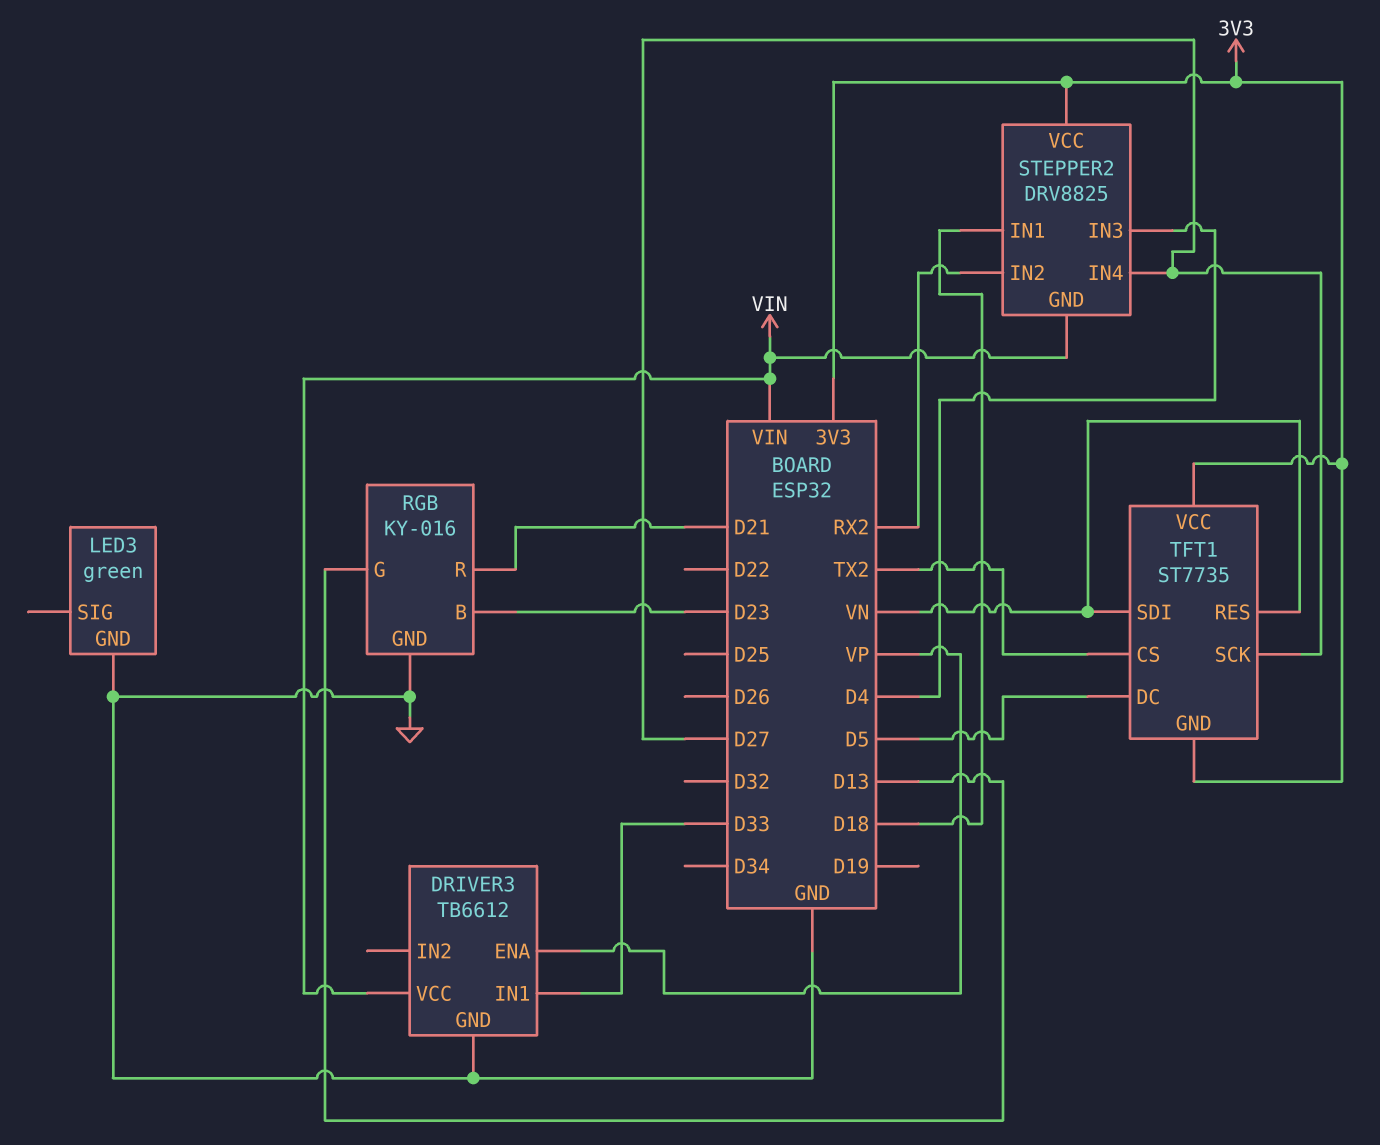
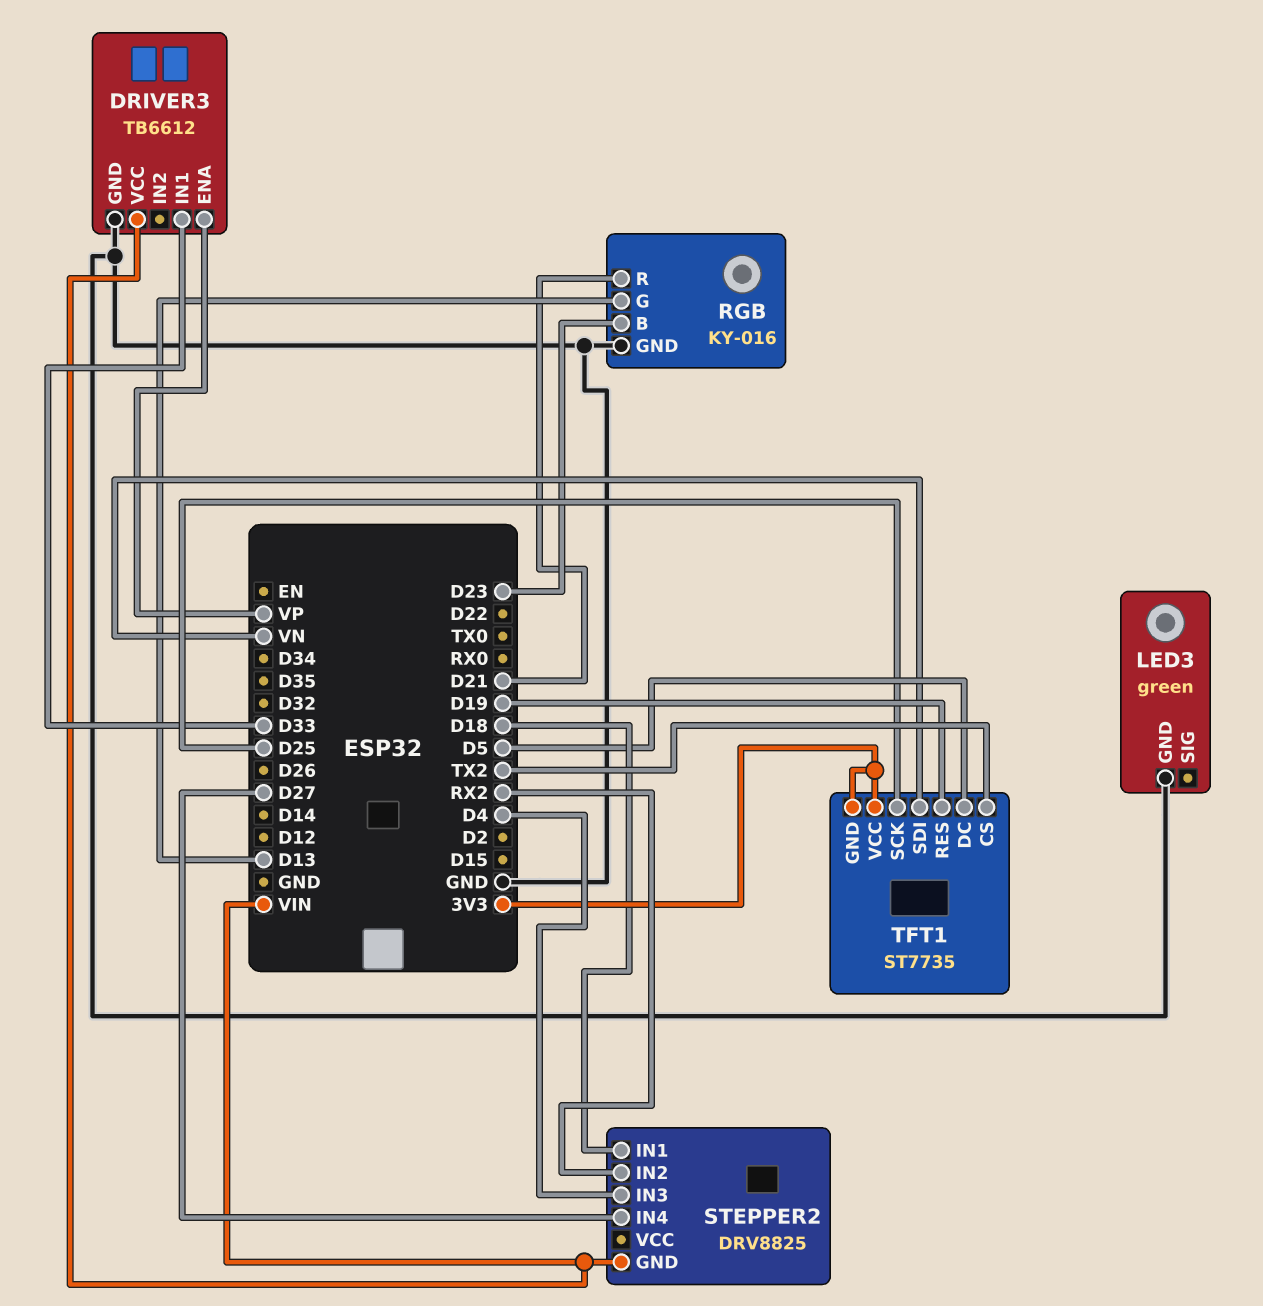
STEPPER2 pin VCC: 3V3 -> none
TFT1 pin RES: VN -> D19
TFT1 pin SCK: D27 -> D25

